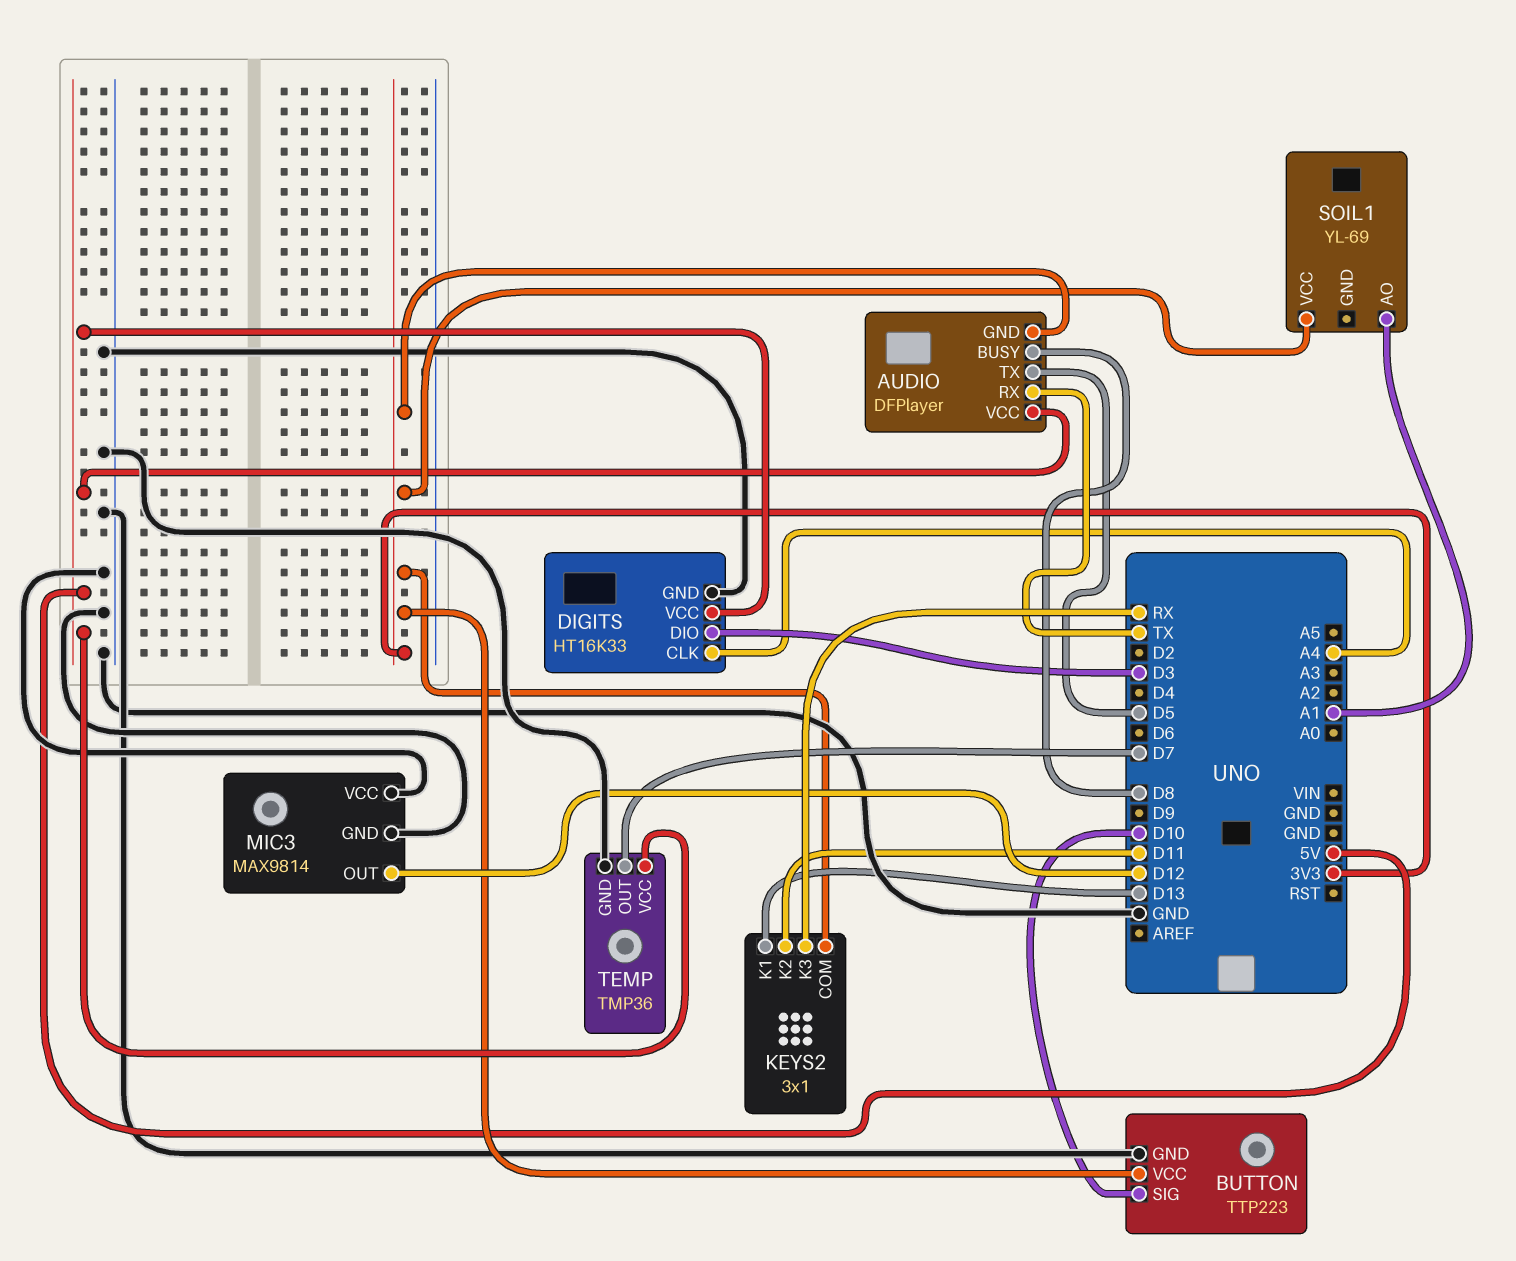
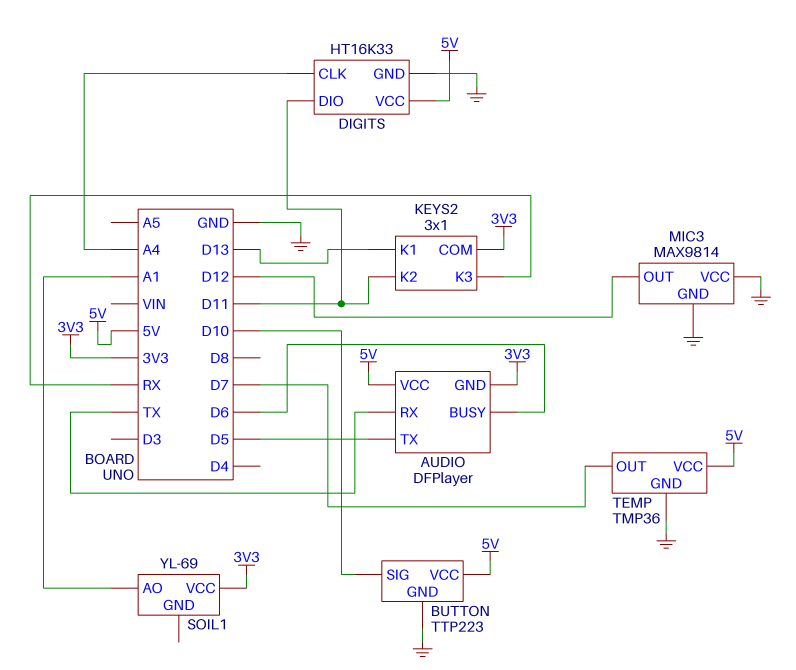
AUDIO pin BUSY: D8 -> D6
BUTTON pin VCC: 3V3 -> 5V
DIGITS pin DIO: D3 -> D11

